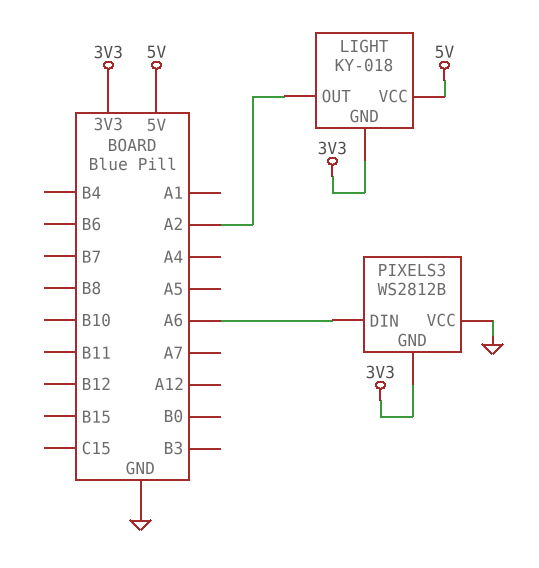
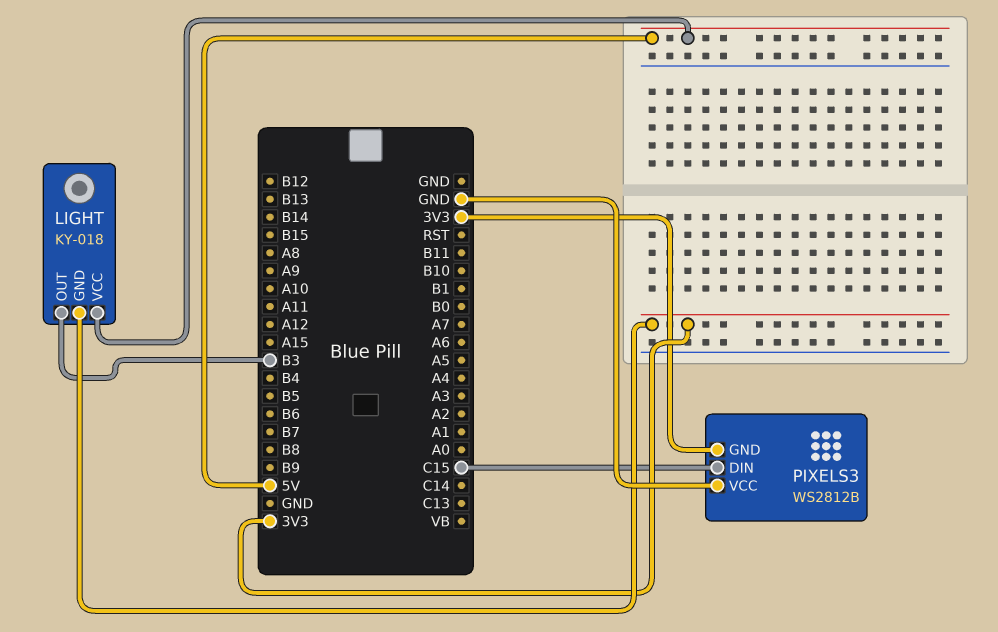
LIGHT pin OUT: A2 -> B3
PIXELS3 pin DIN: A6 -> C15

